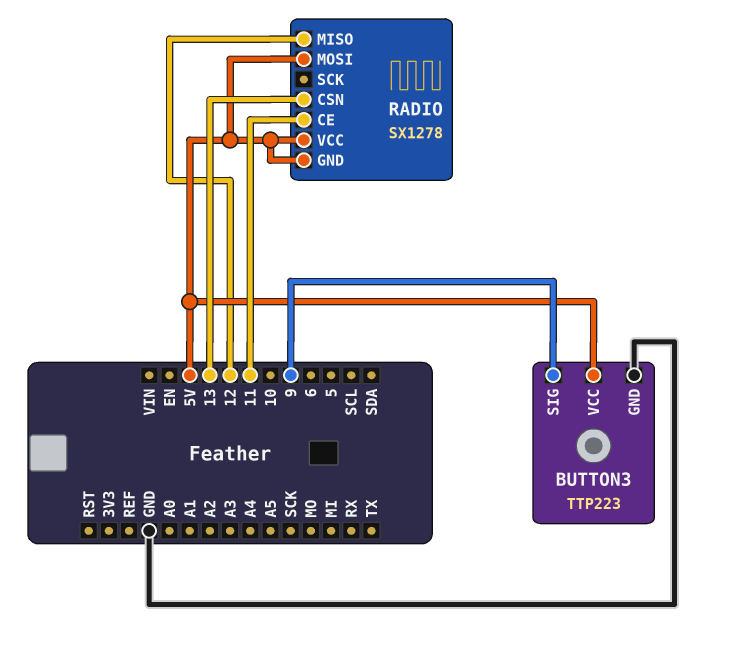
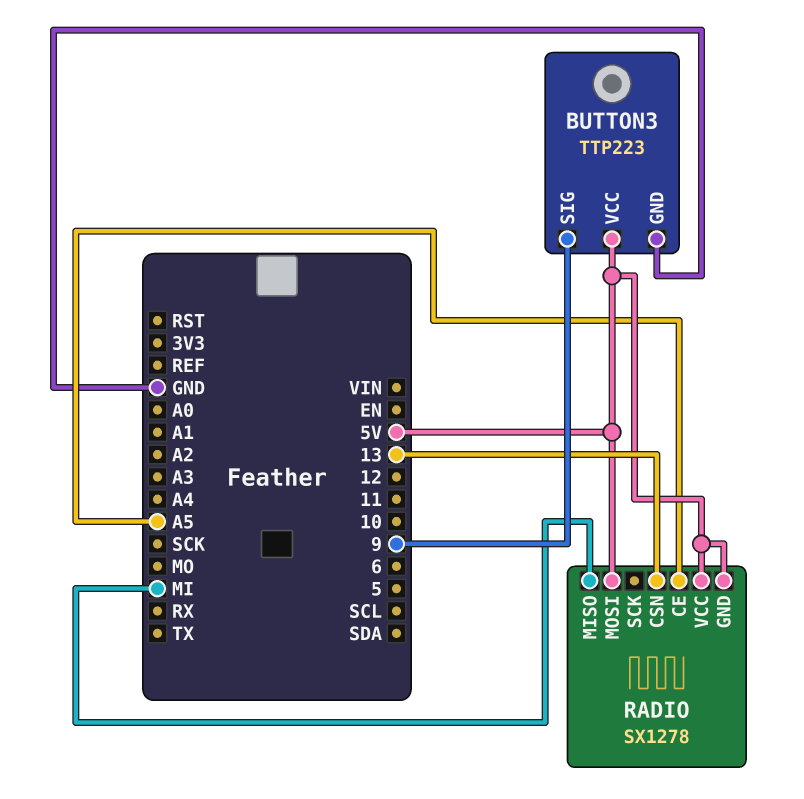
RADIO pin CE: 11 -> A5
RADIO pin MISO: 12 -> MI

